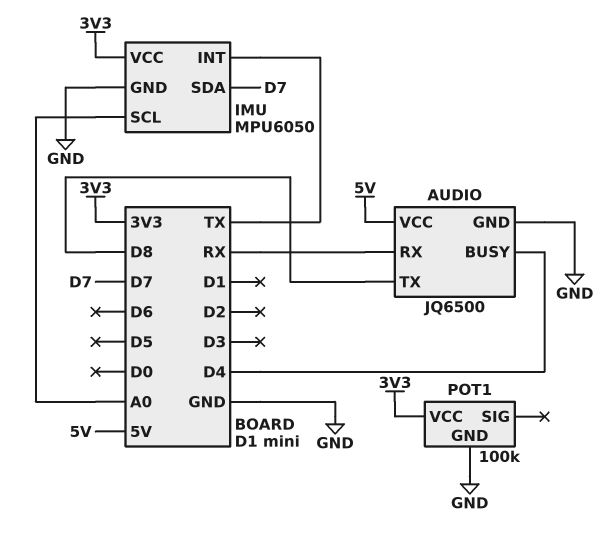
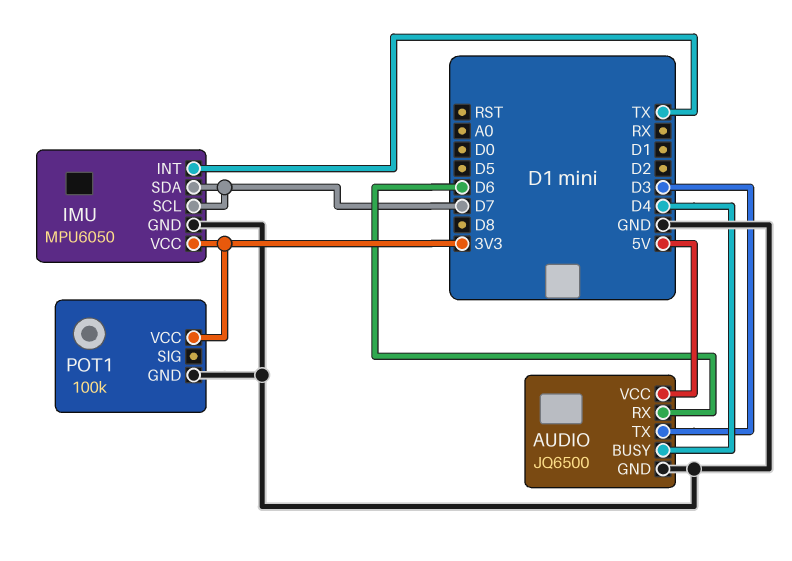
AUDIO pin RX: RX -> D6
AUDIO pin TX: D8 -> D3
IMU pin SCL: A0 -> D7

